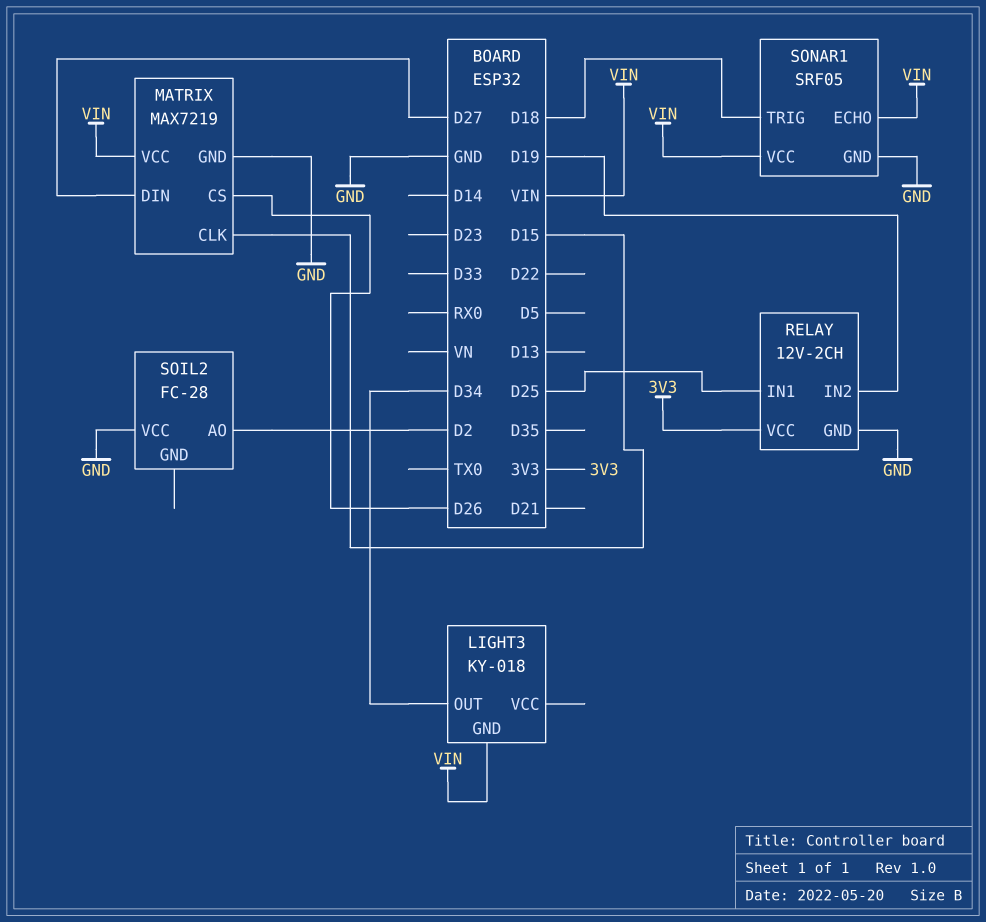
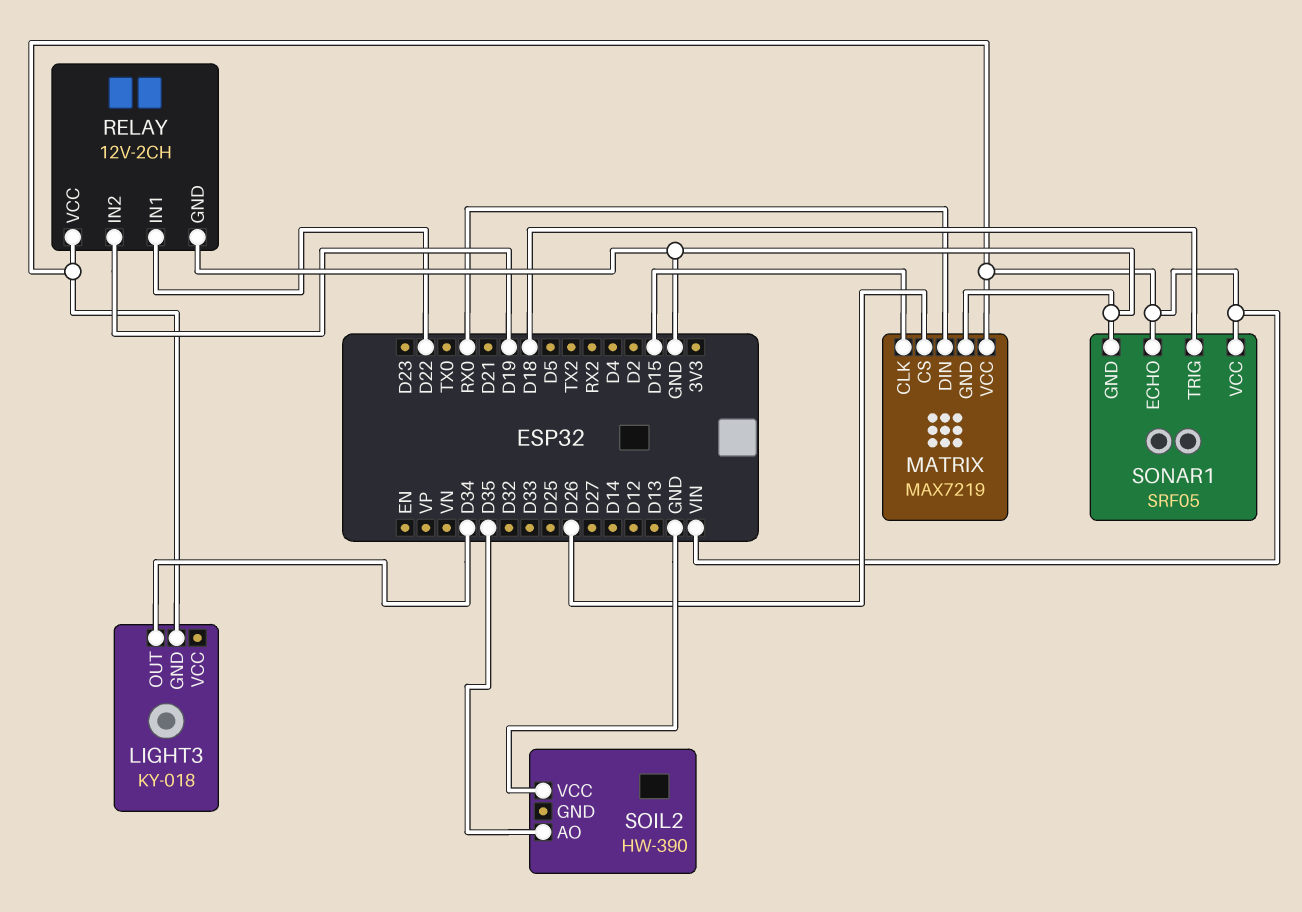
MATRIX pin DIN: D27 -> RX0
RELAY pin IN1: D25 -> D22
RELAY pin VCC: 3V3 -> VIN
SOIL2: FC-28 -> HW-390
SOIL2 pin AO: D2 -> D35

